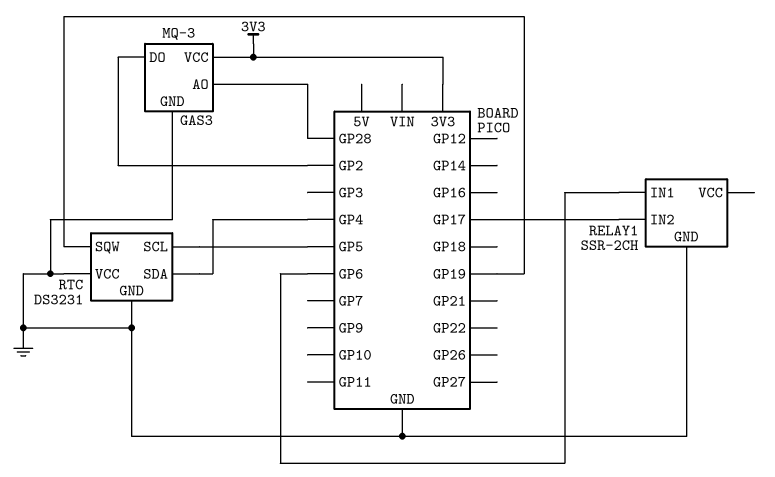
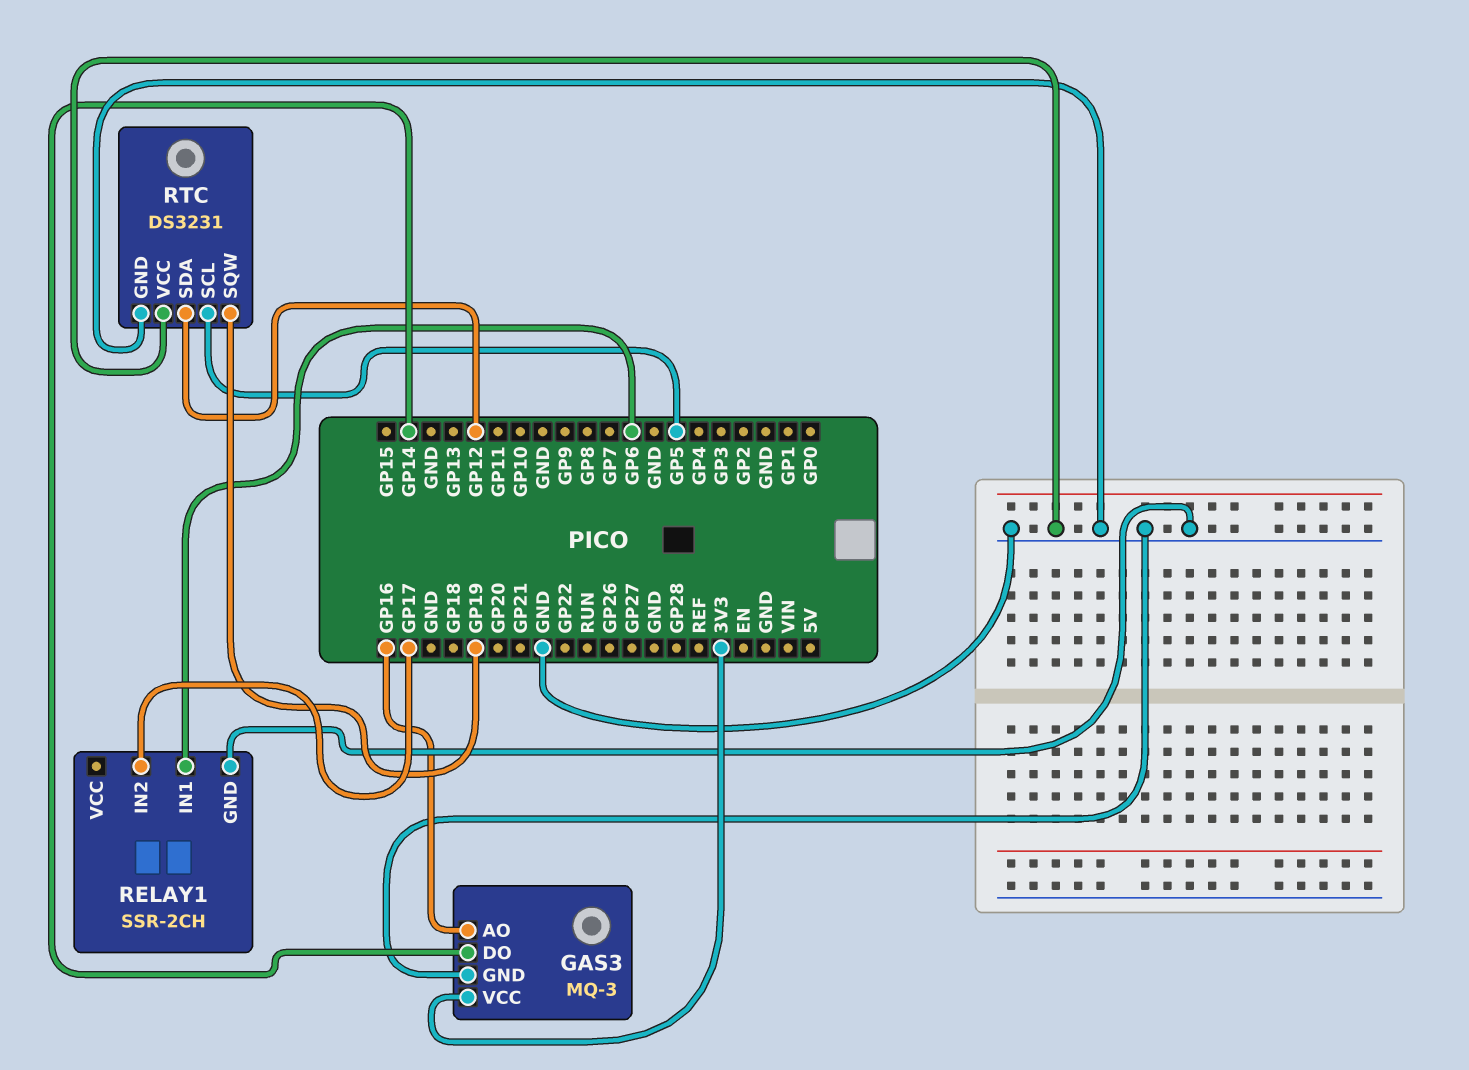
GAS3 pin AO: GP28 -> GP16
GAS3 pin DO: GP2 -> GP14
RTC pin SDA: GP4 -> GP12

